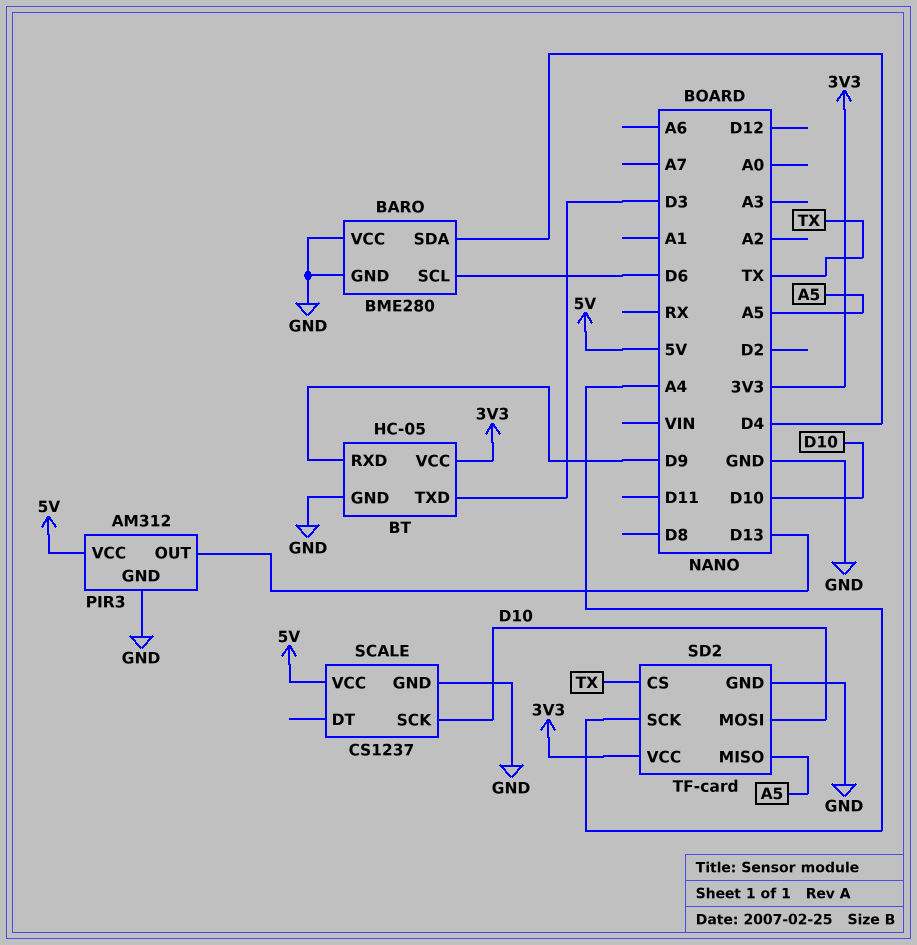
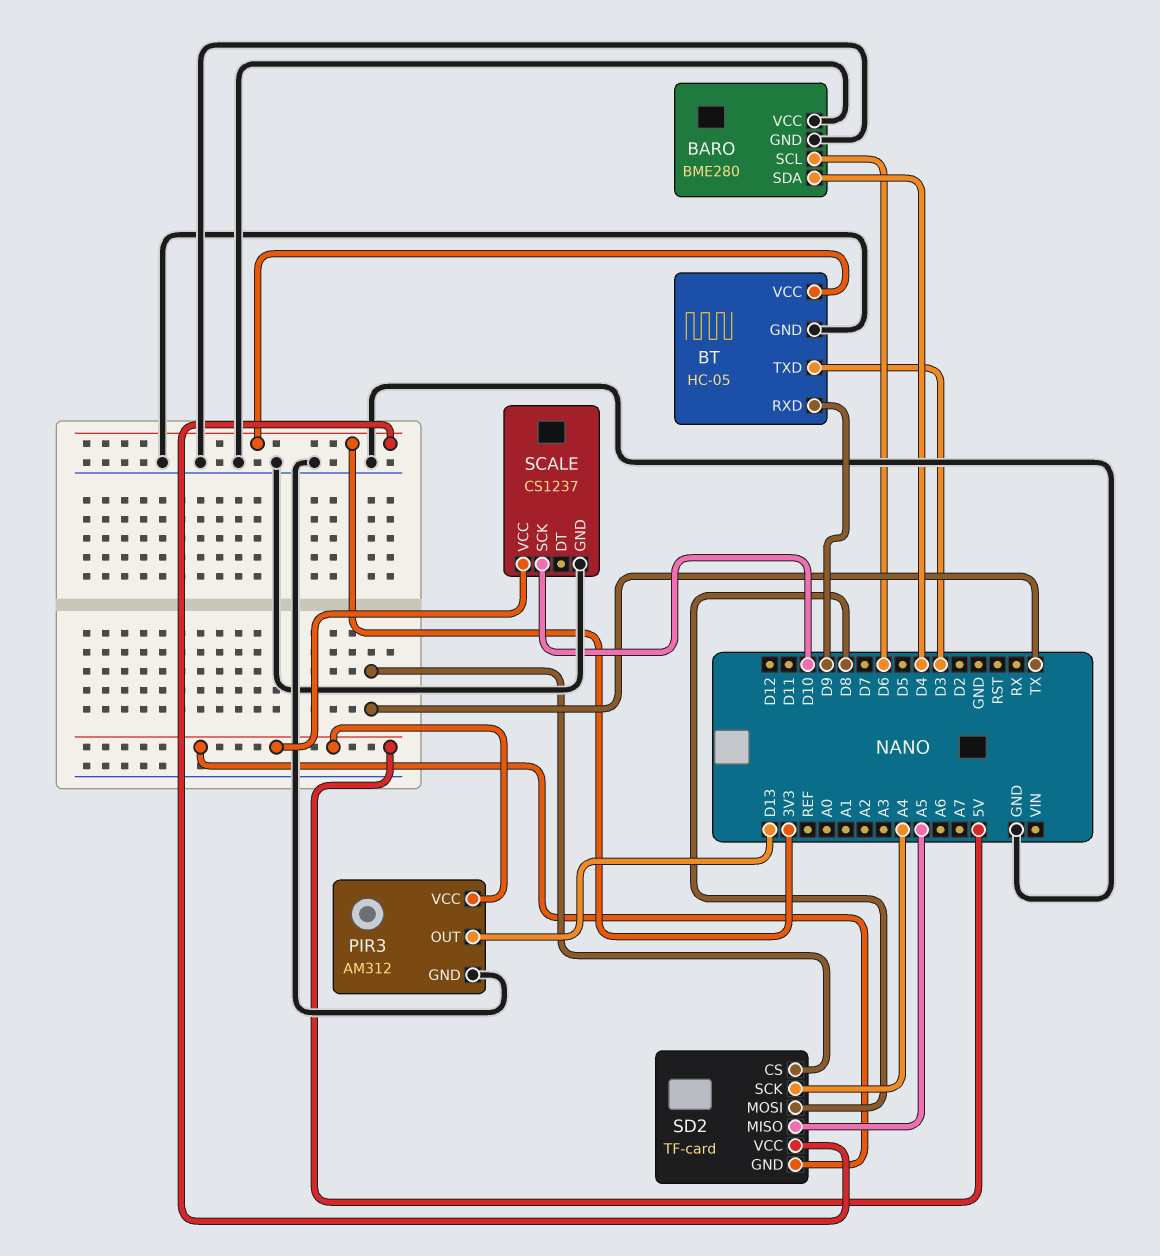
SD2 pin GND: GND -> 5V
SD2 pin MOSI: D10 -> D8

